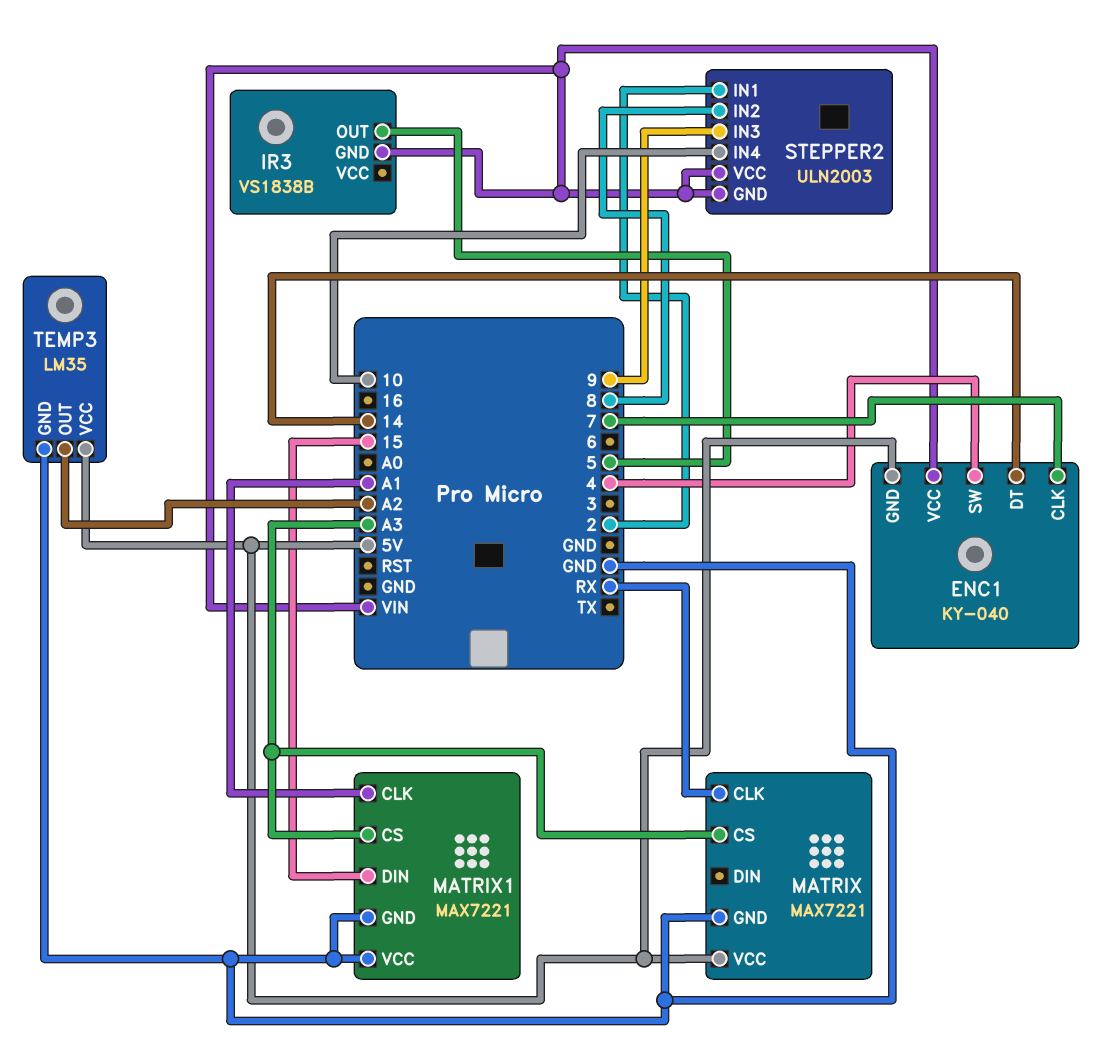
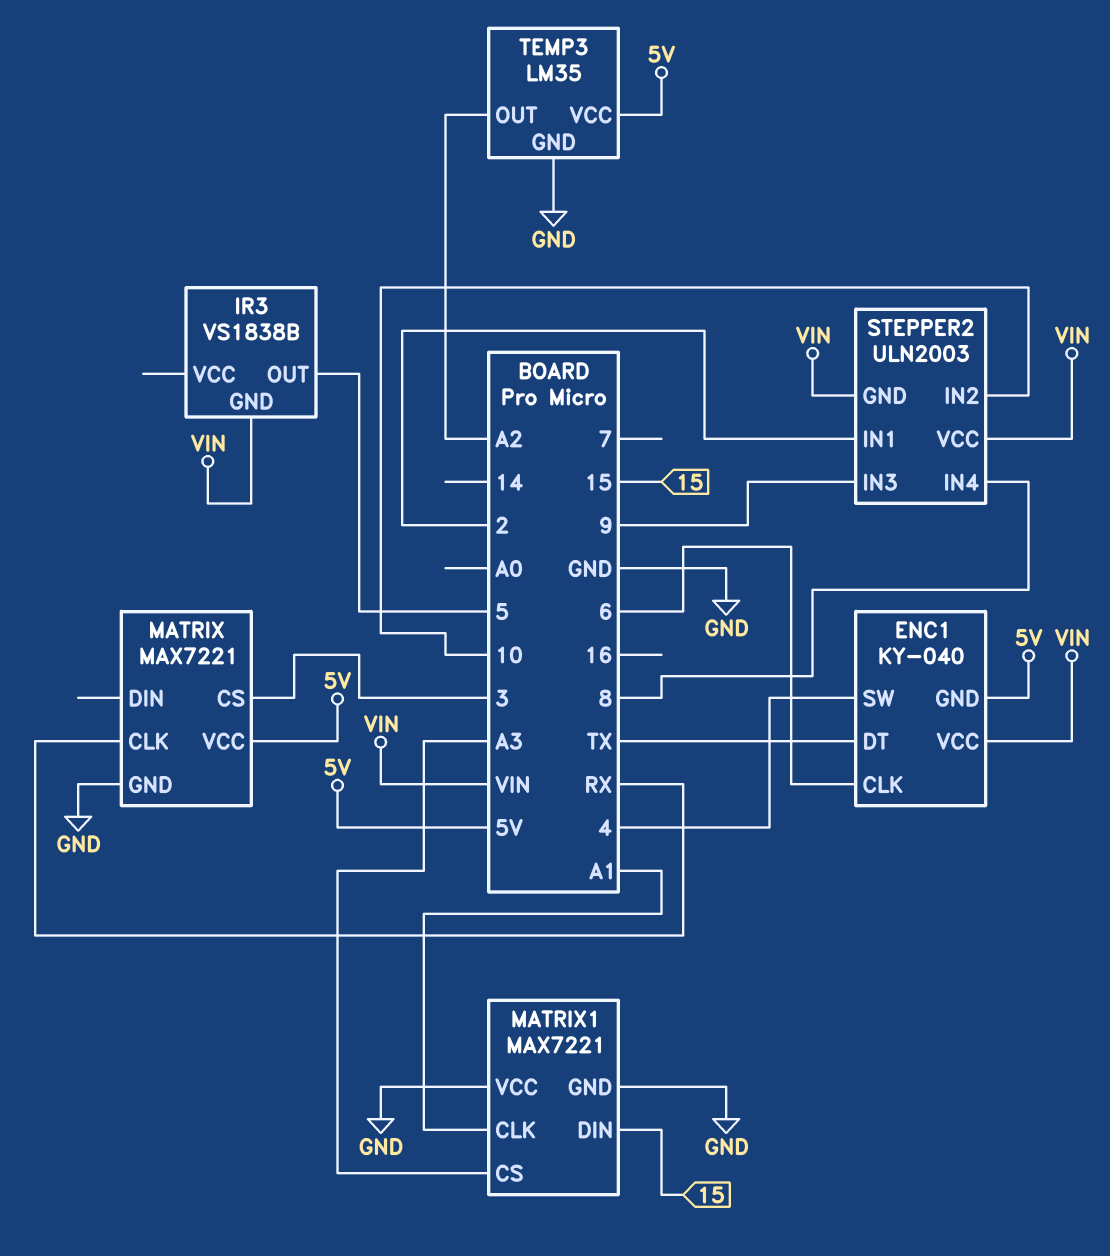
ENC1 pin CLK: 7 -> 6
ENC1 pin DT: 14 -> TX
MATRIX pin CS: A3 -> 3
STEPPER2 pin IN2: 8 -> 10
STEPPER2 pin IN4: 10 -> 8

